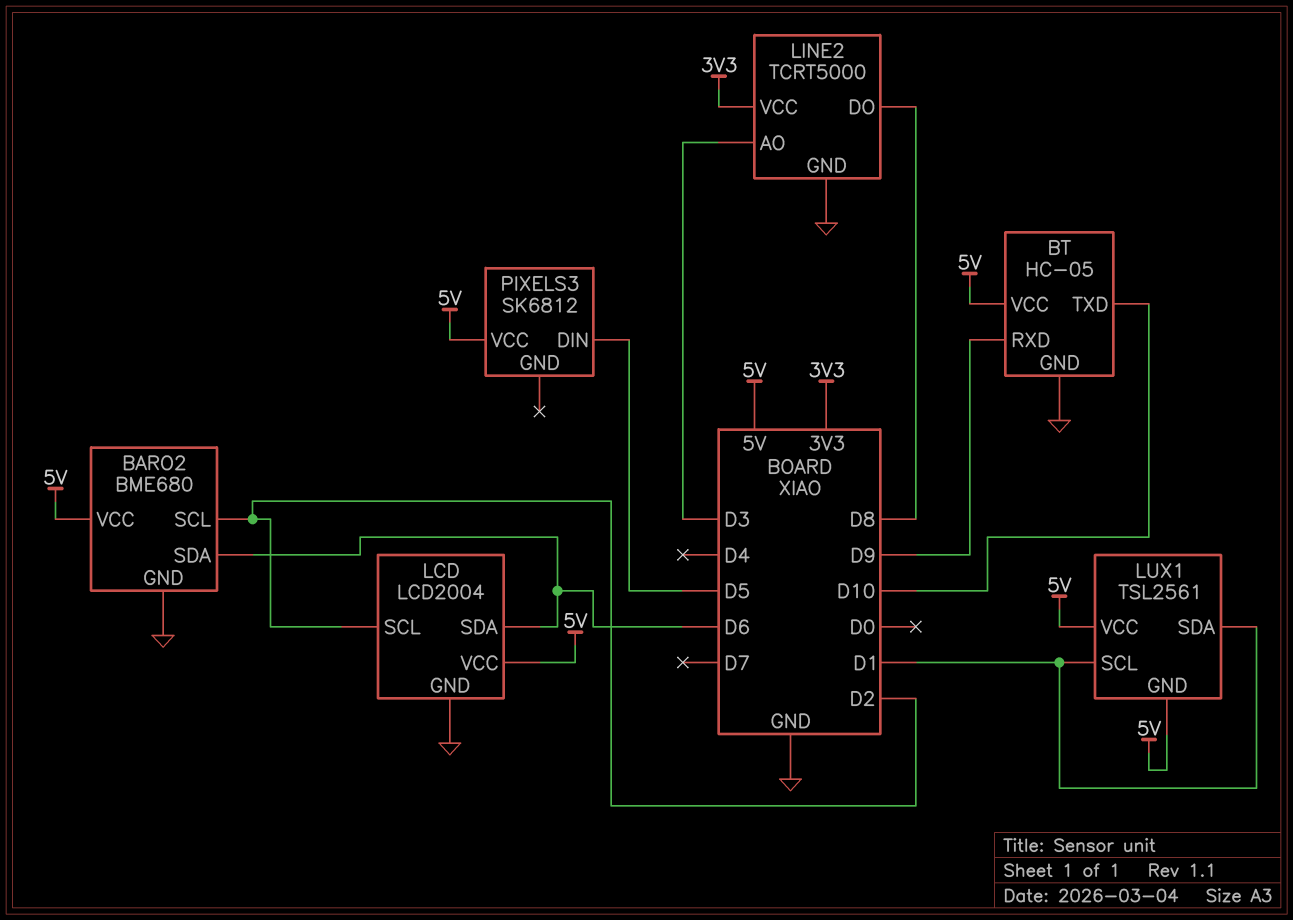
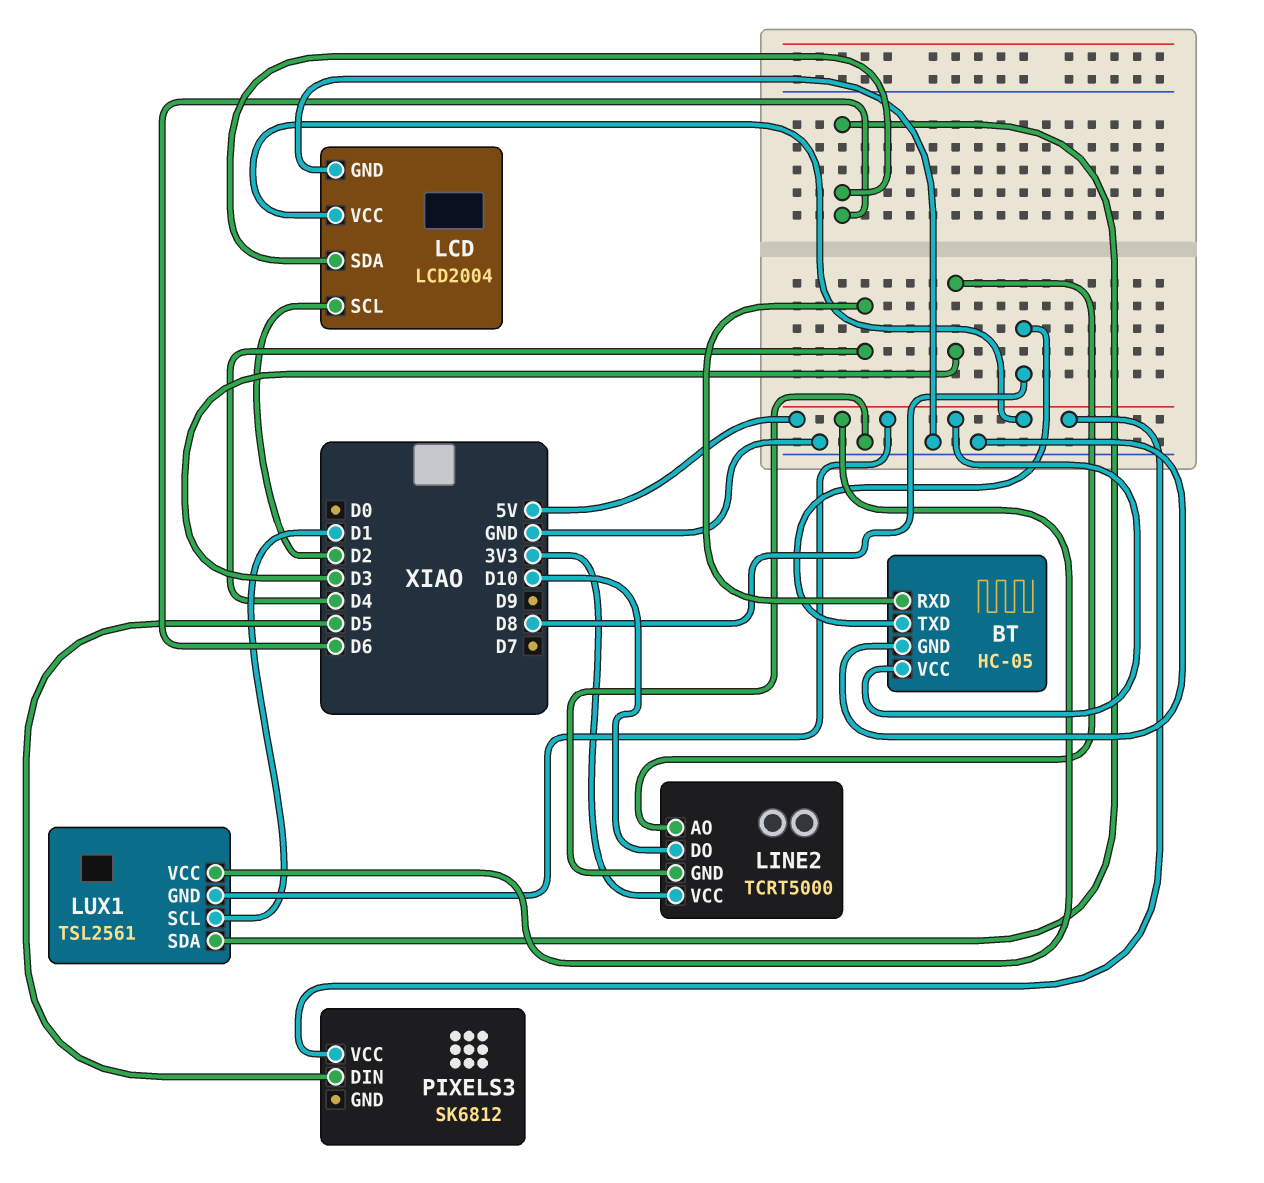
BARO2: BME680 -> none
BARO2 pin GND: GND -> none
BARO2 pin SCL: D2 -> none
BARO2 pin SDA: D6 -> none
BARO2 pin VCC: 5V -> none
BT pin RXD: D9 -> D4
BT pin TXD: D10 -> D8
LINE2 pin DO: D8 -> D10
LUX1 pin SDA: D1 -> D6

